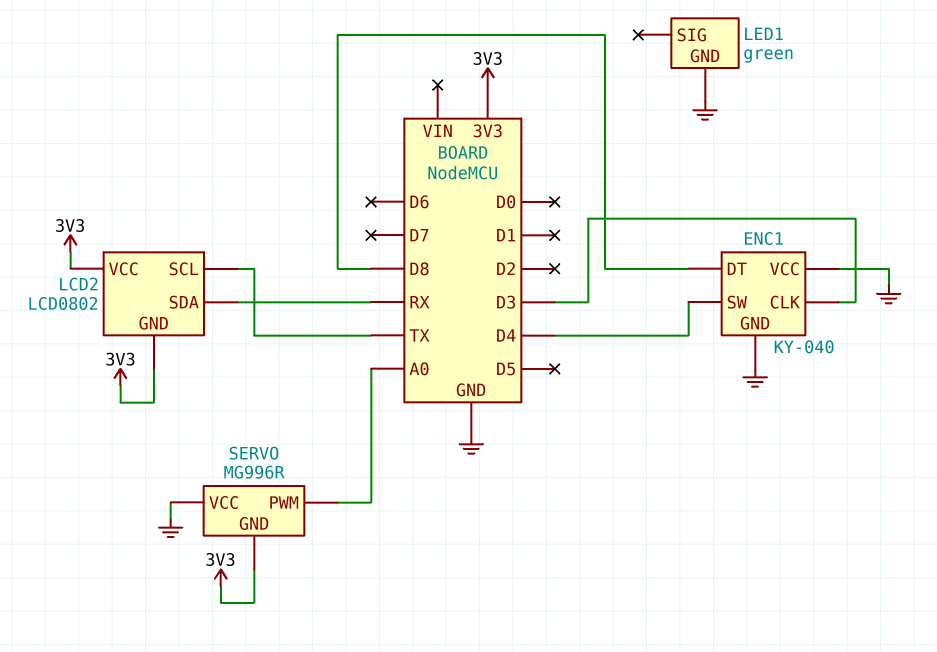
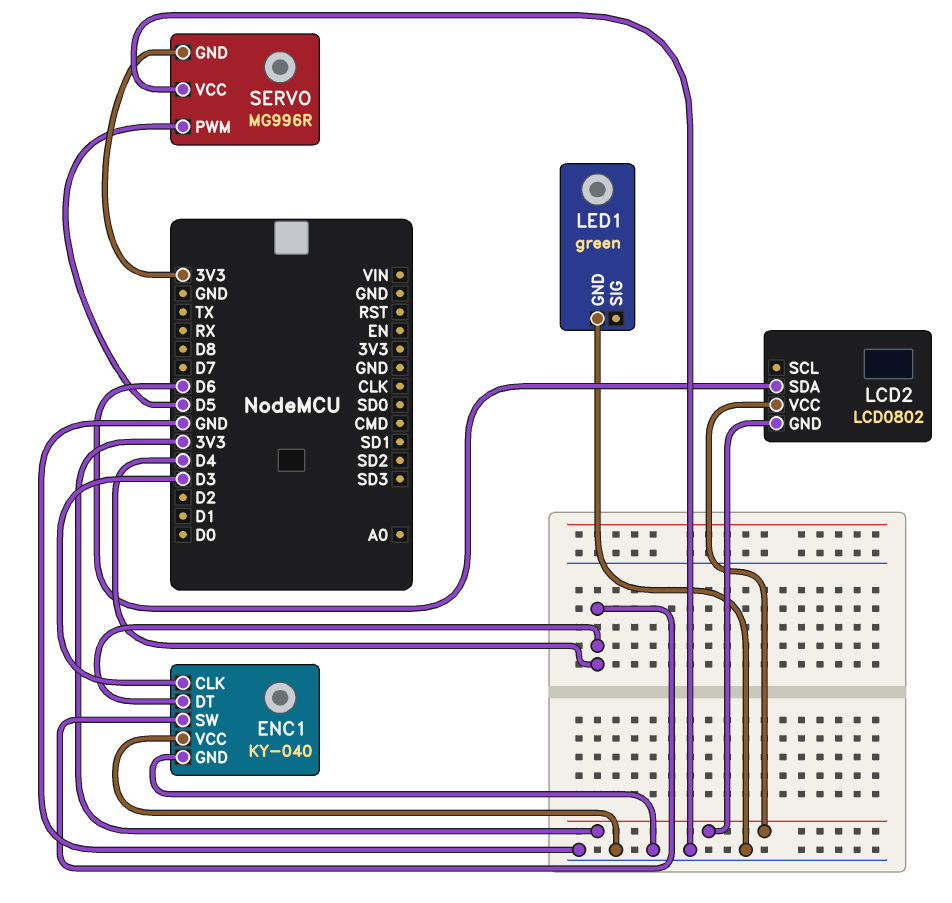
ENC1 pin DT: D8 -> D4
LCD2 pin SCL: TX -> none
LCD2 pin SDA: RX -> D6
SERVO pin PWM: A0 -> D5

